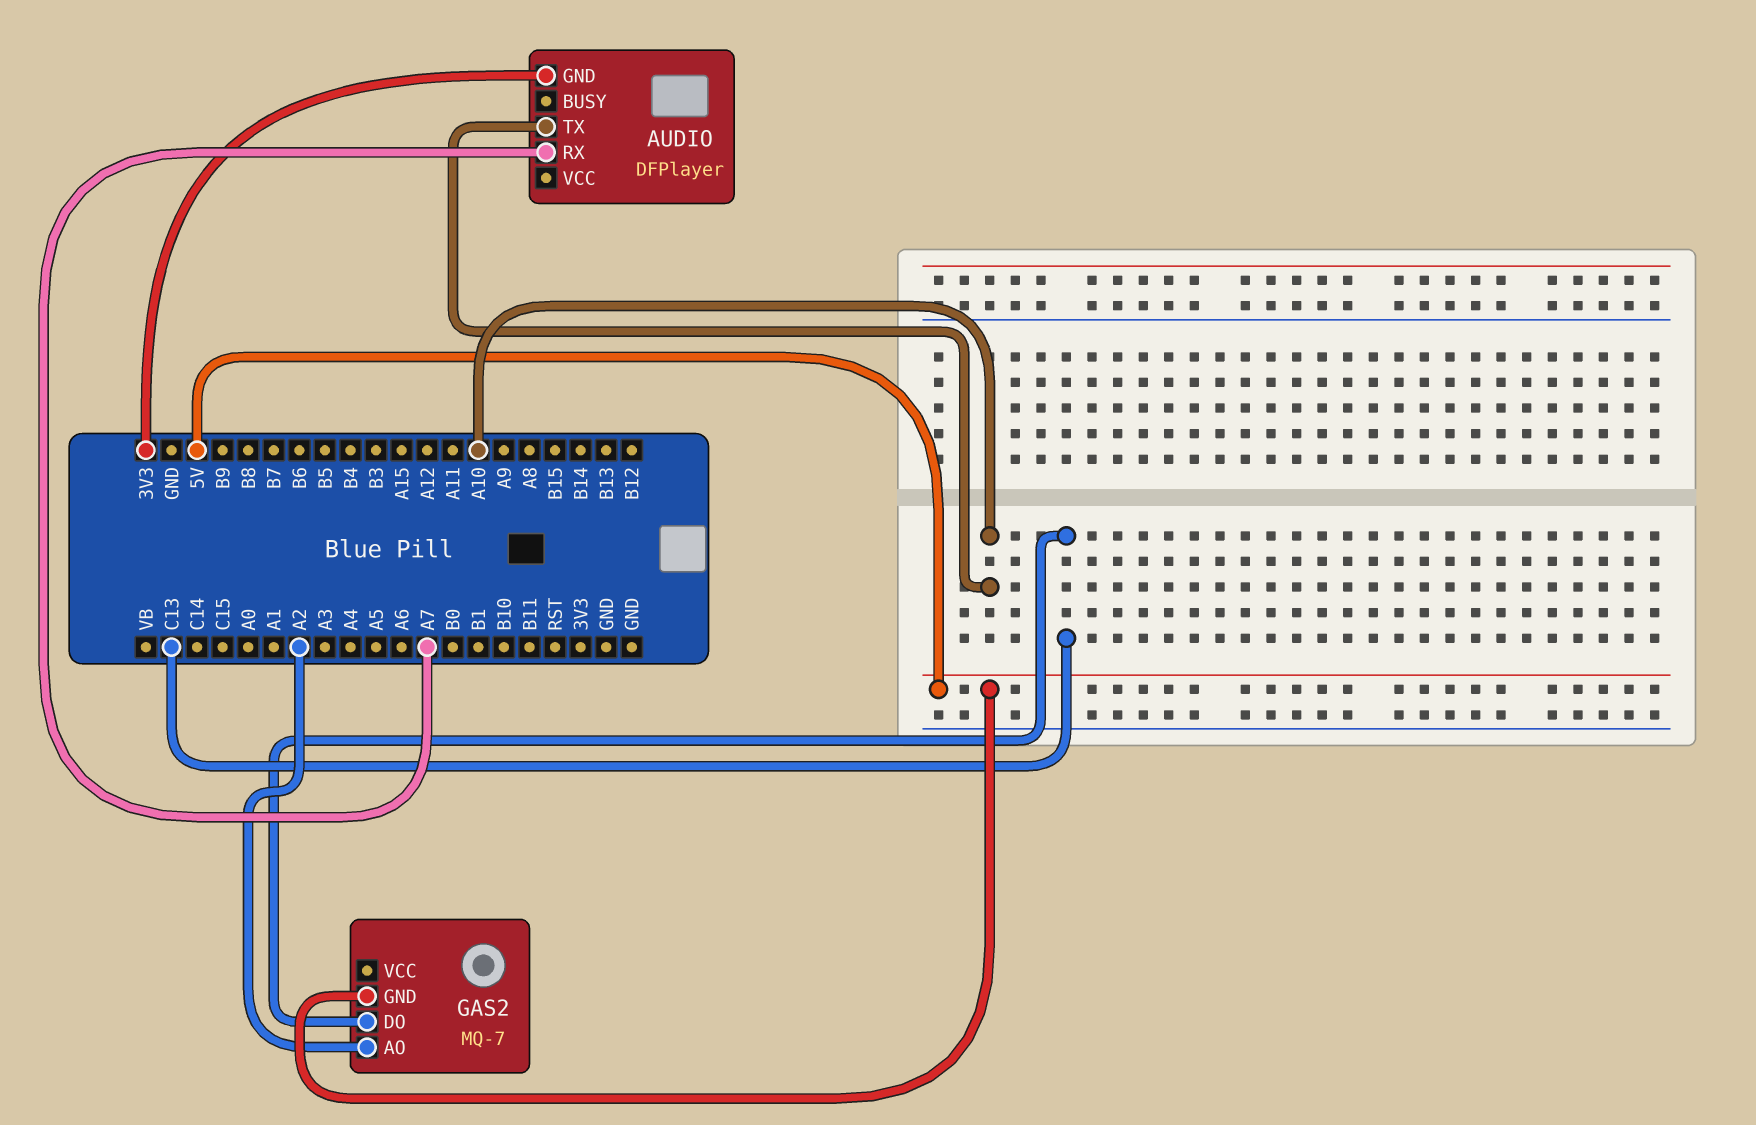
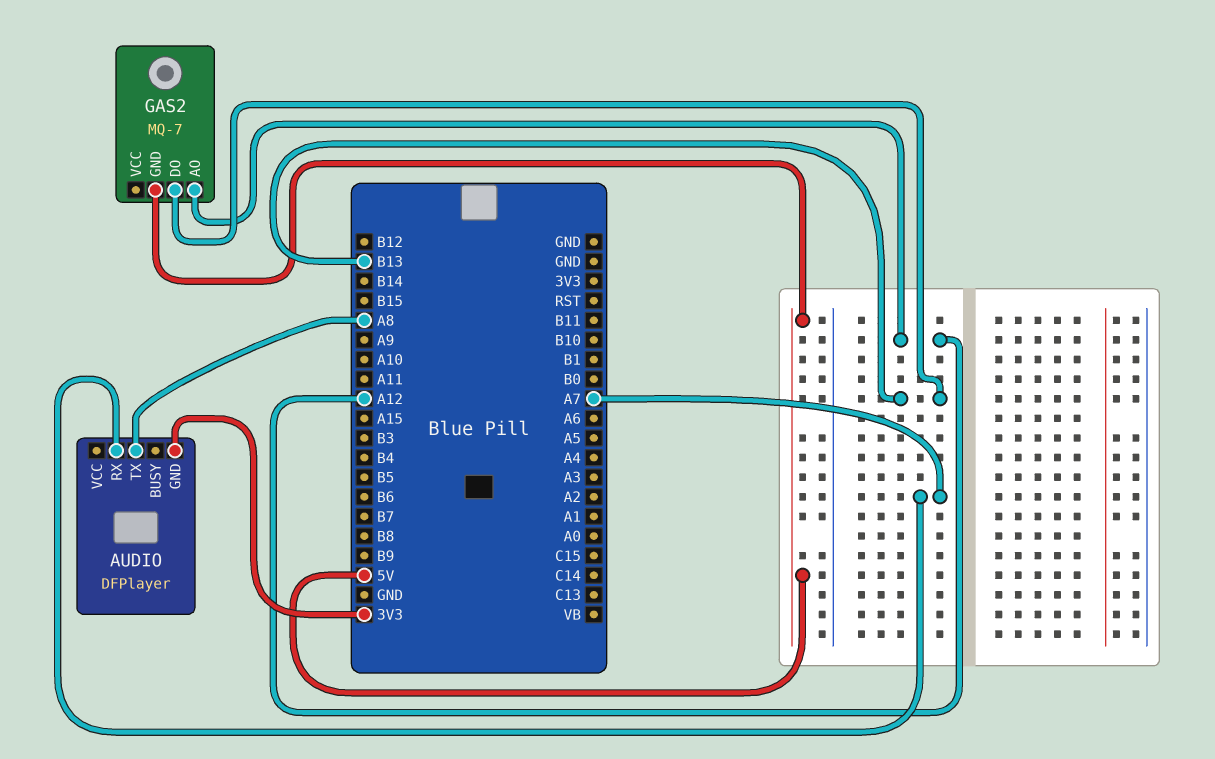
AUDIO pin TX: A10 -> A8
GAS2 pin AO: A2 -> A12
GAS2 pin DO: C13 -> B13

